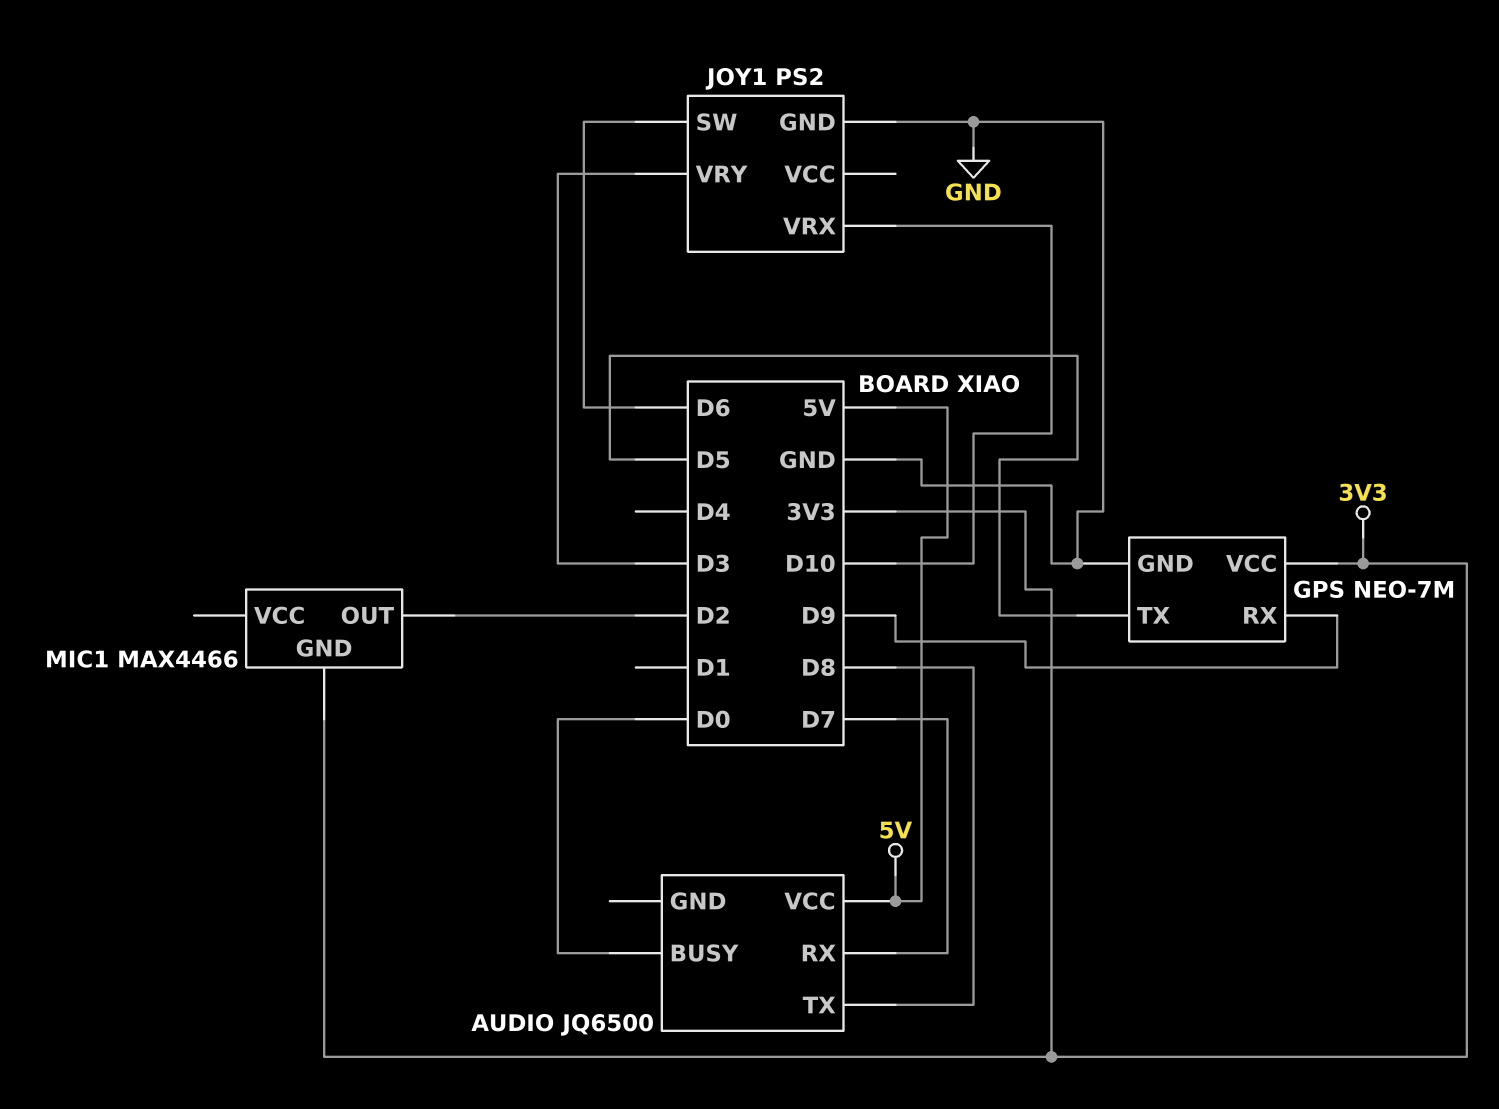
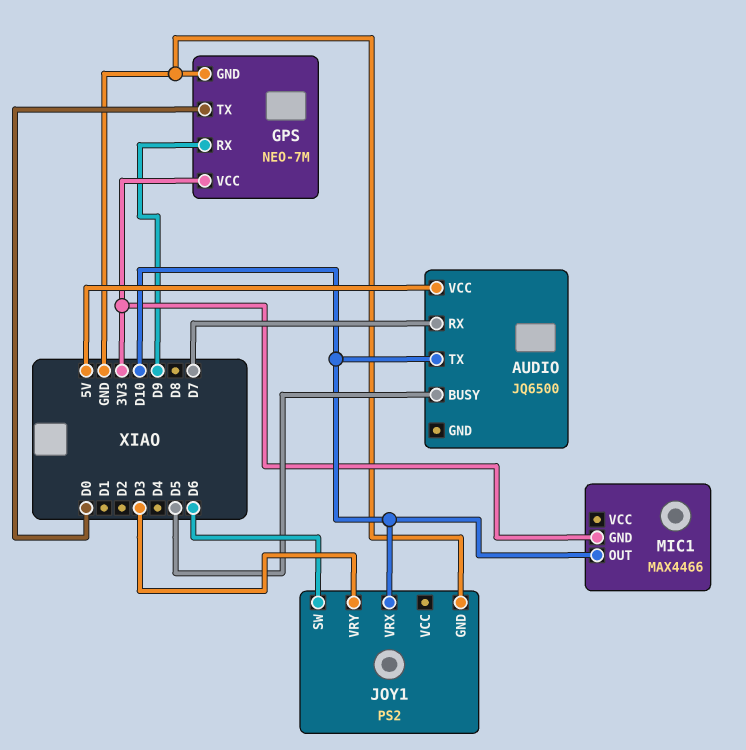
AUDIO pin BUSY: D0 -> D5
AUDIO pin TX: D8 -> D10
GPS pin TX: D5 -> D0
MIC1 pin OUT: D2 -> D10

